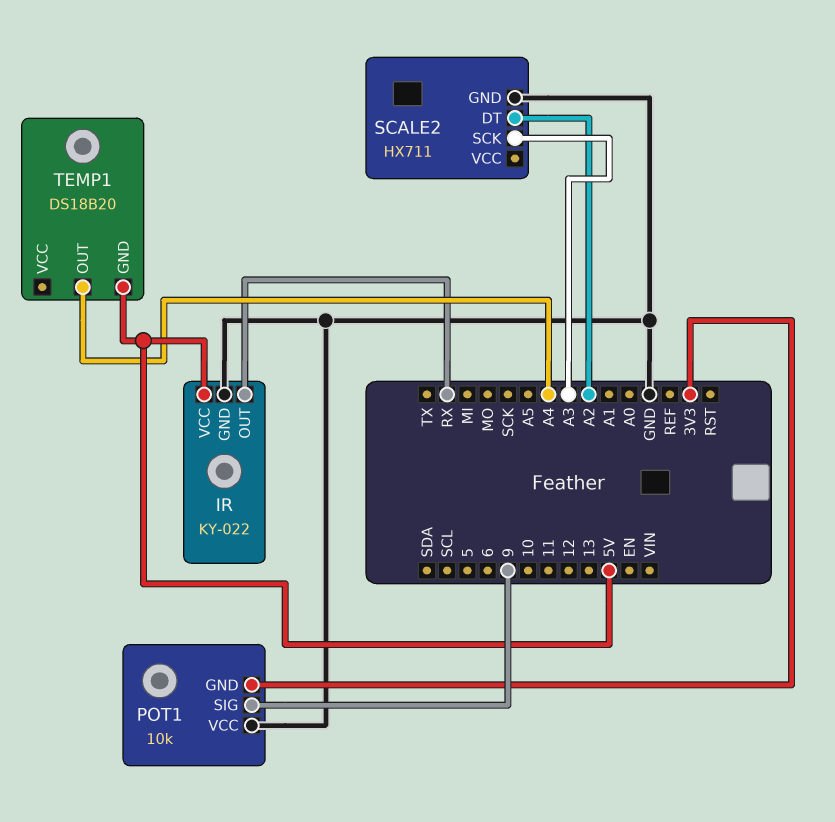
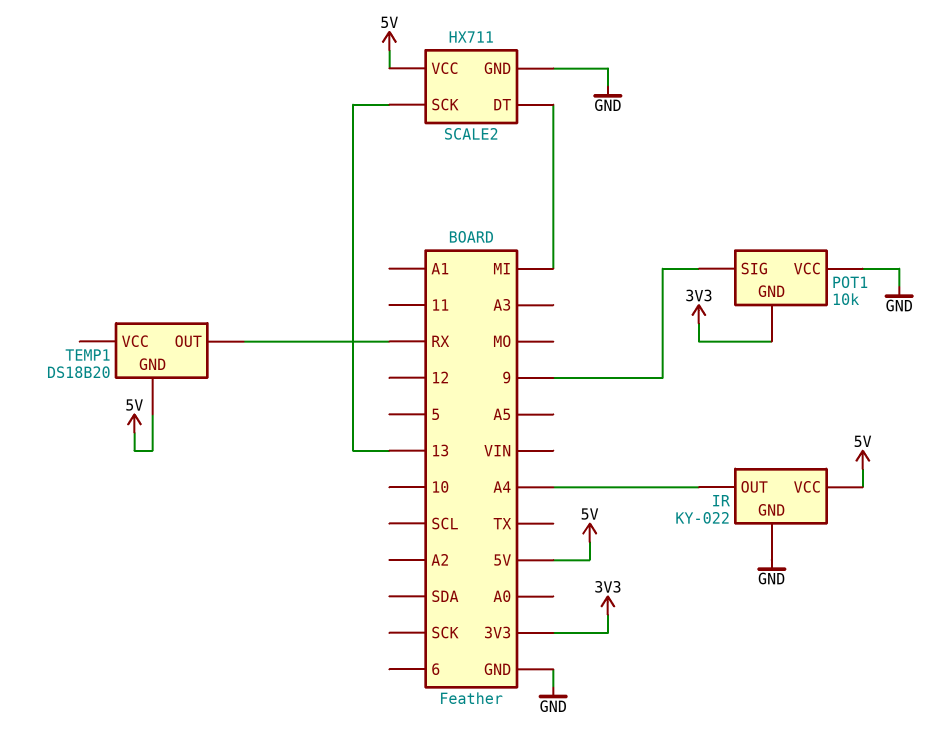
IR pin OUT: RX -> A4
SCALE2 pin DT: A2 -> MI
SCALE2 pin SCK: A3 -> 13
SCALE2 pin VCC: none -> 5V
TEMP1 pin OUT: A4 -> RX

